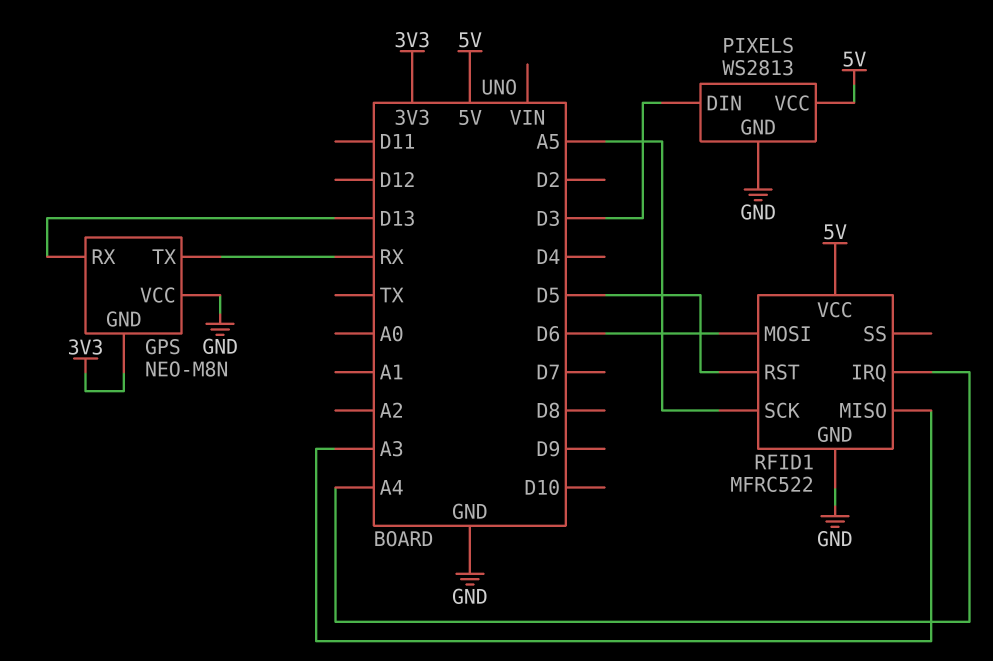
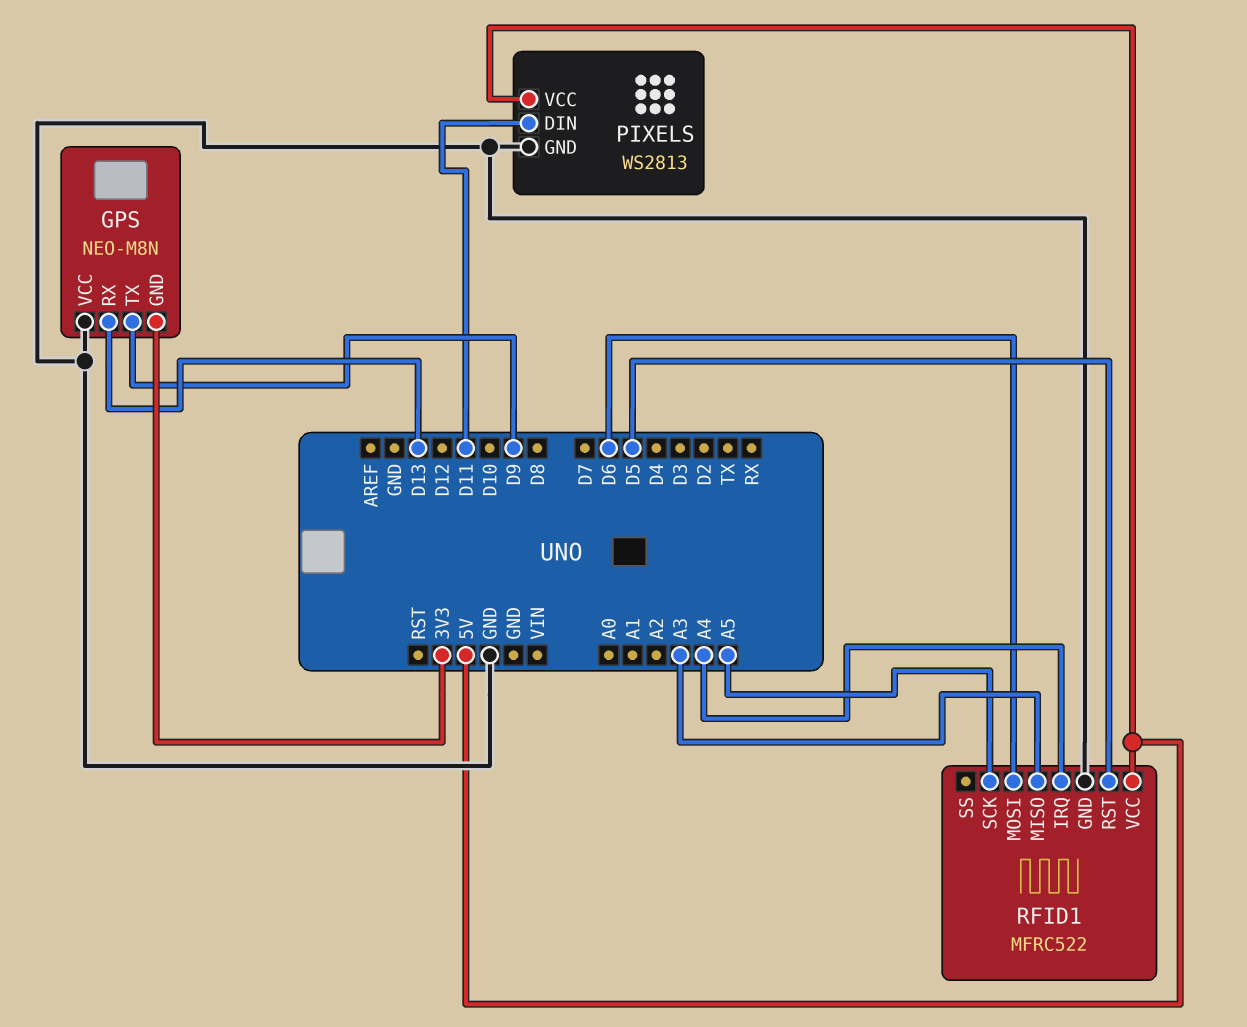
GPS pin TX: RX -> D9
PIXELS pin DIN: D3 -> D11

